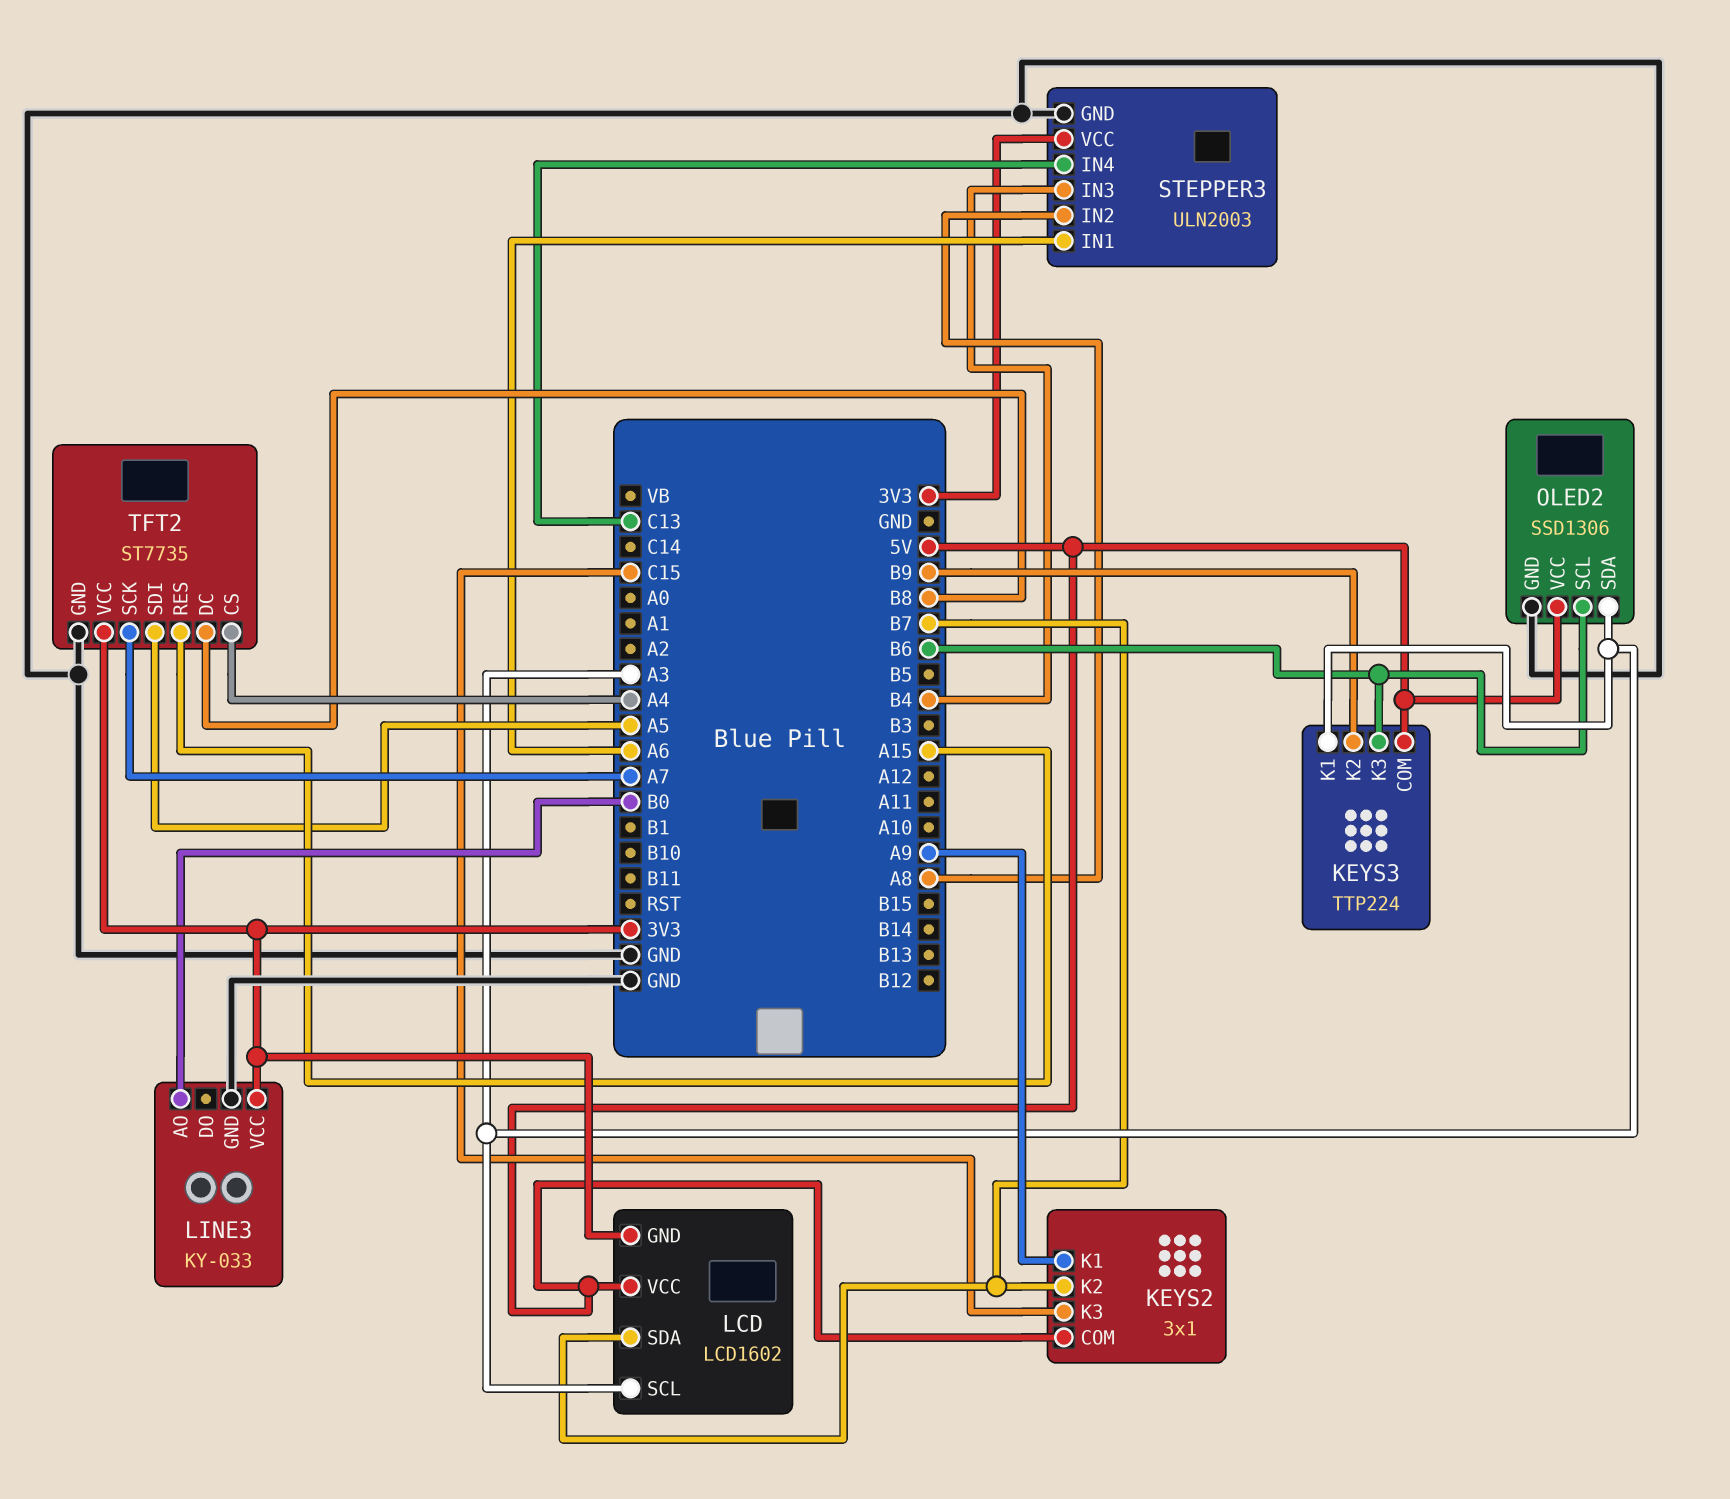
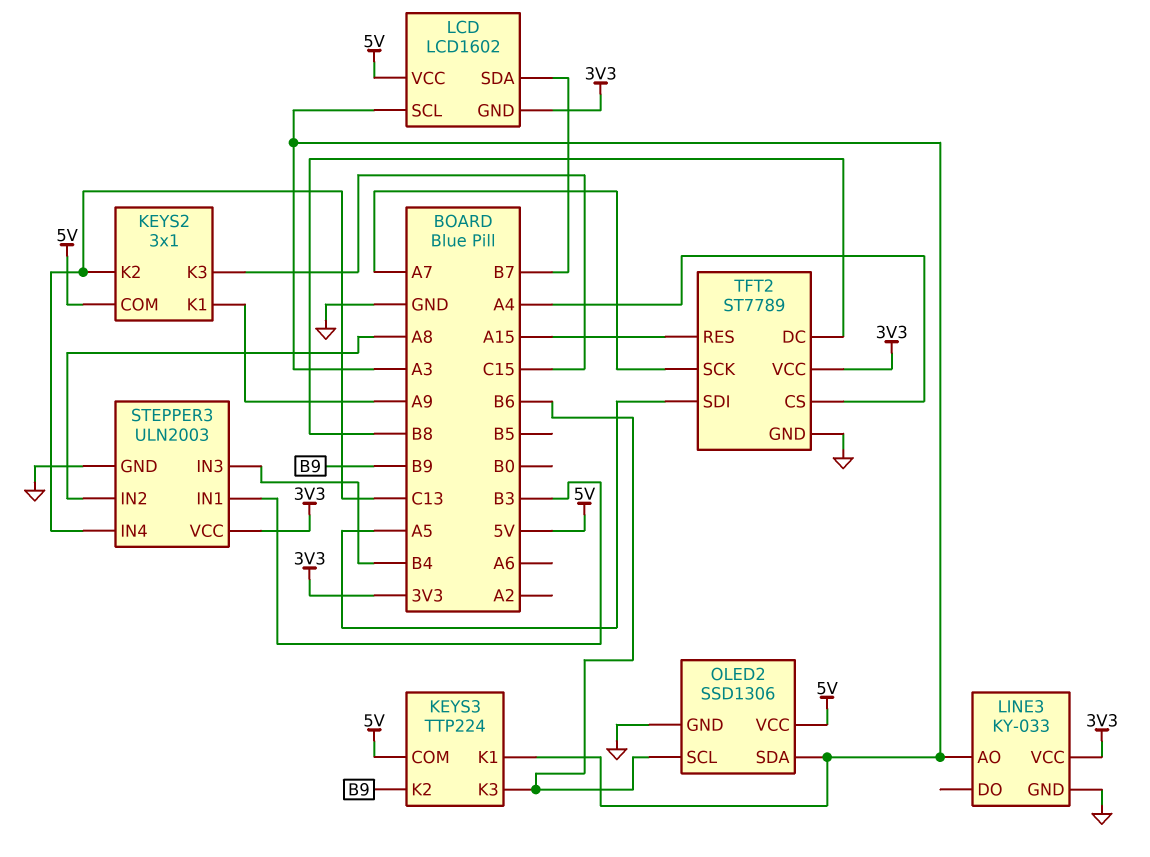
KEYS2 pin K2: B7 -> C13
LINE3 pin AO: B0 -> A3
STEPPER3 pin IN1: A6 -> B3
TFT2: ST7735 -> ST7789

